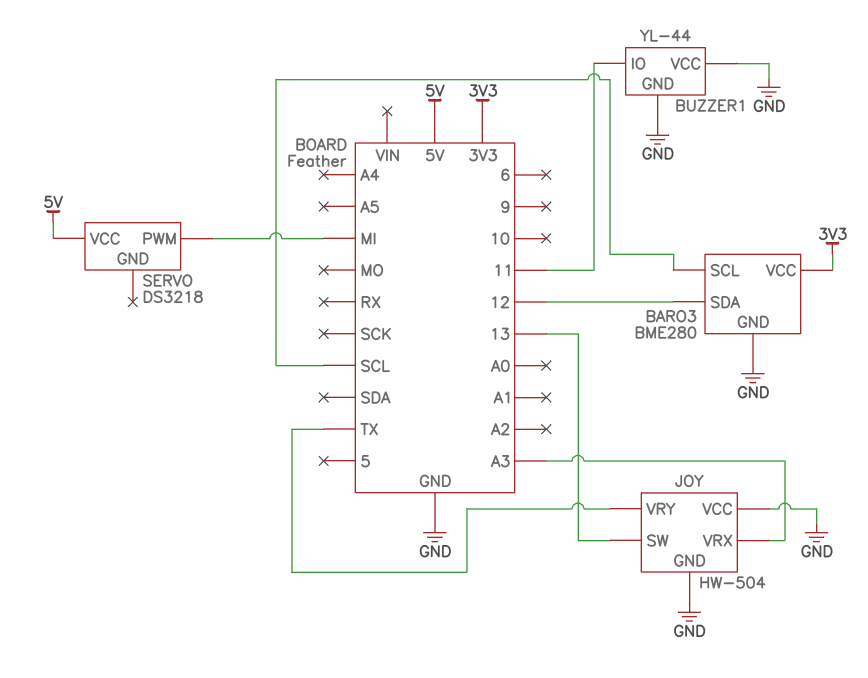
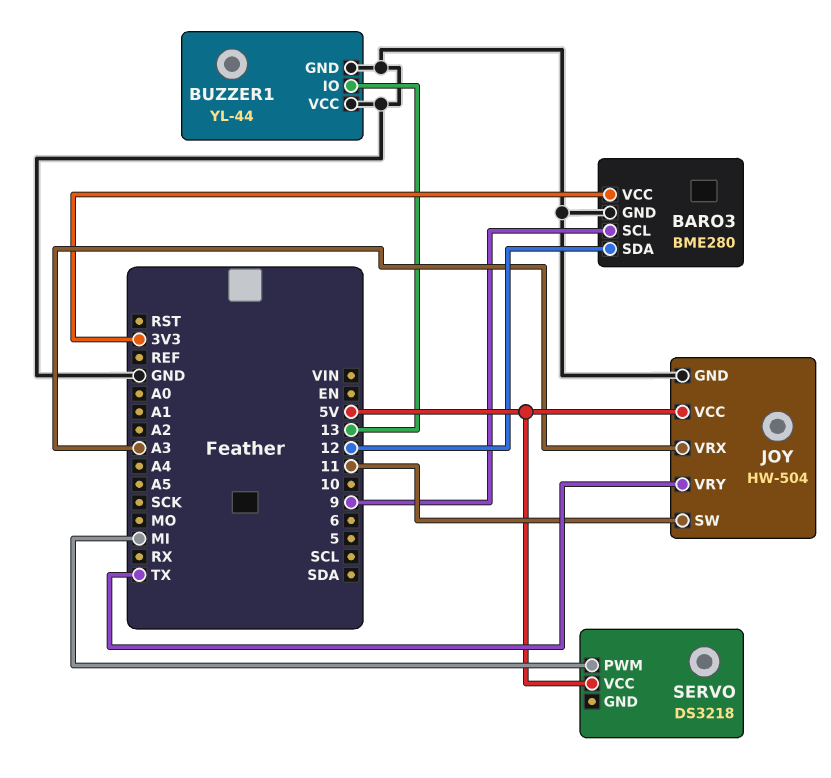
BARO3 pin SCL: SCL -> 9
BUZZER1 pin IO: 11 -> 13
JOY pin SW: 13 -> 11
JOY pin VCC: GND -> 5V

